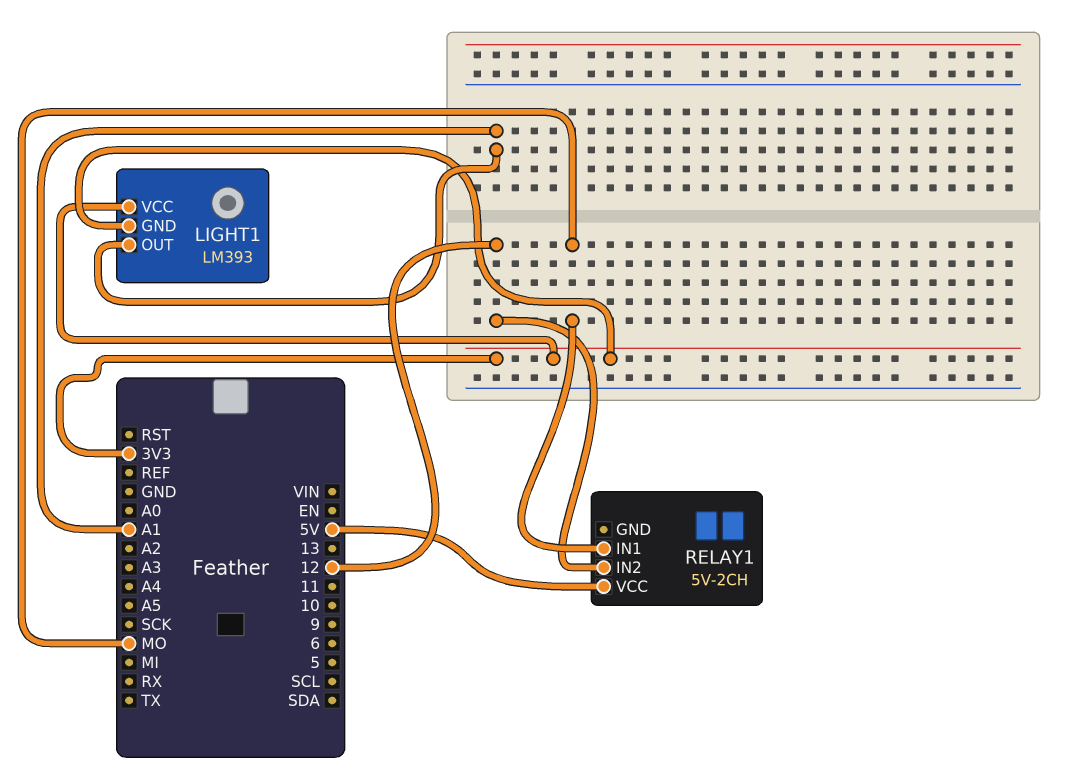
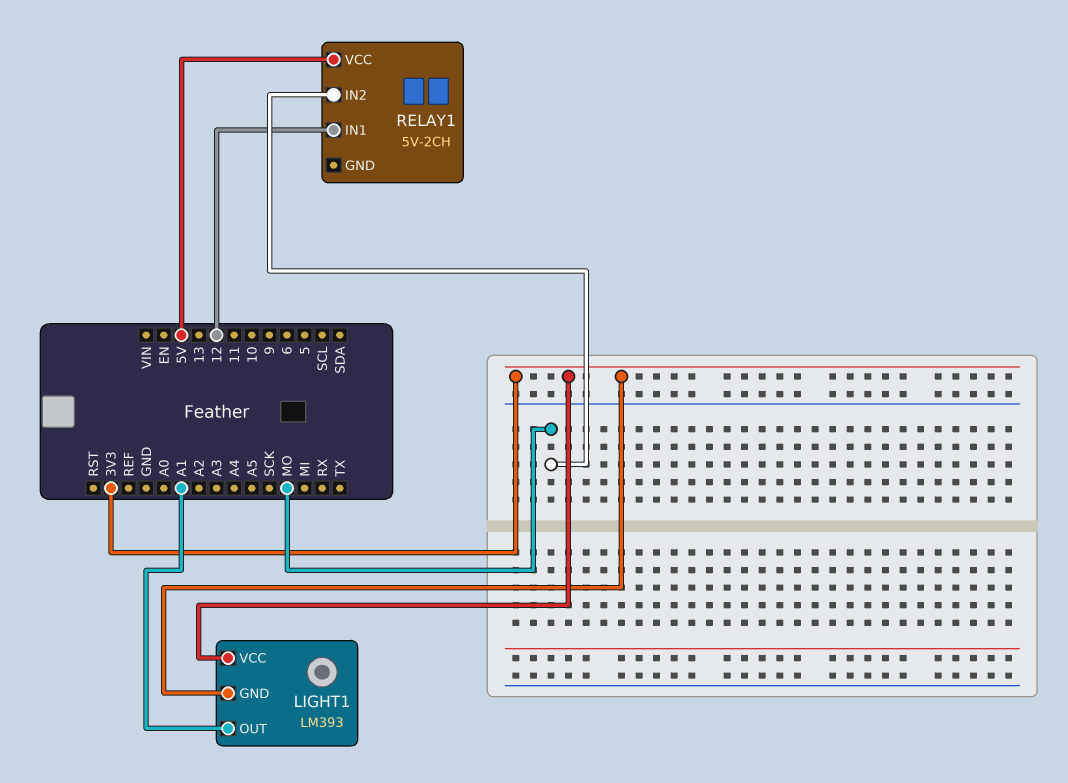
RELAY1 pin IN1: MO -> 12
RELAY1 pin IN2: 12 -> MO

